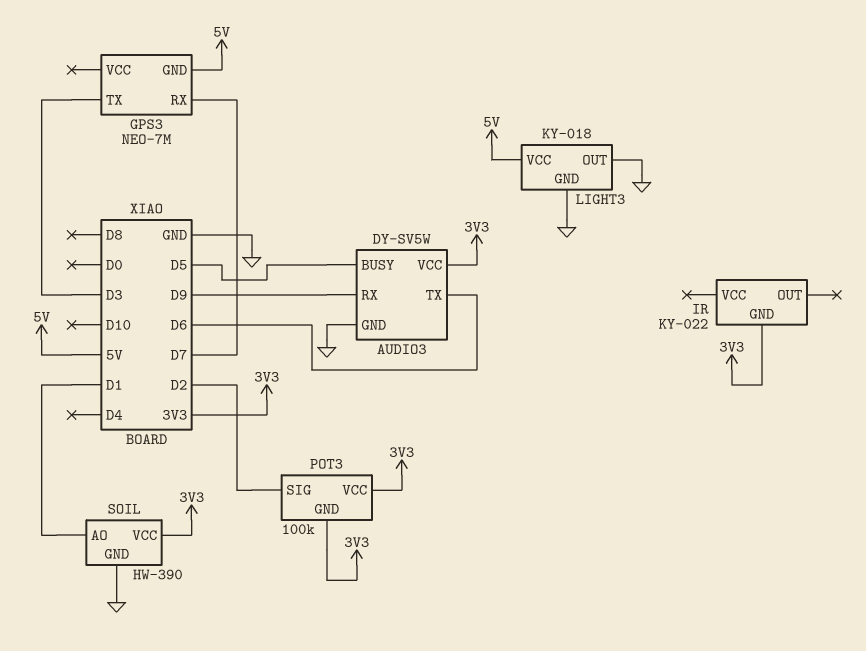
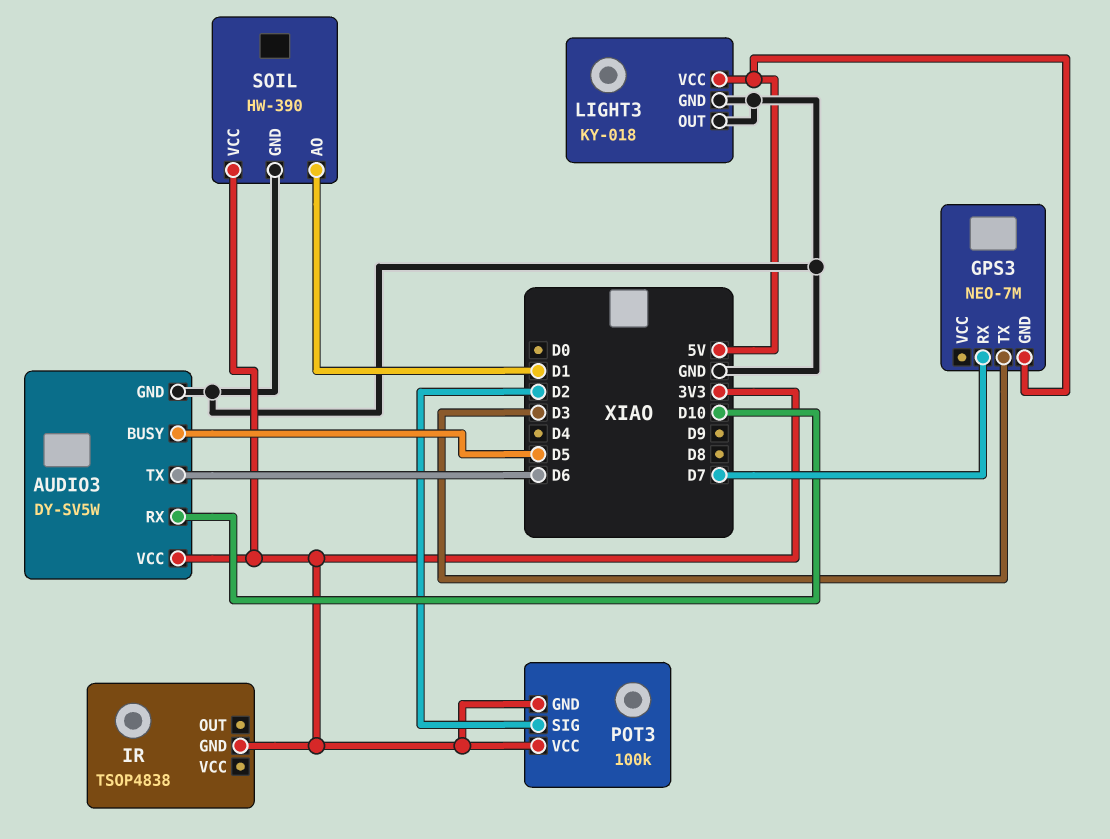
AUDIO3 pin RX: D9 -> D10
IR: KY-022 -> TSOP4838

